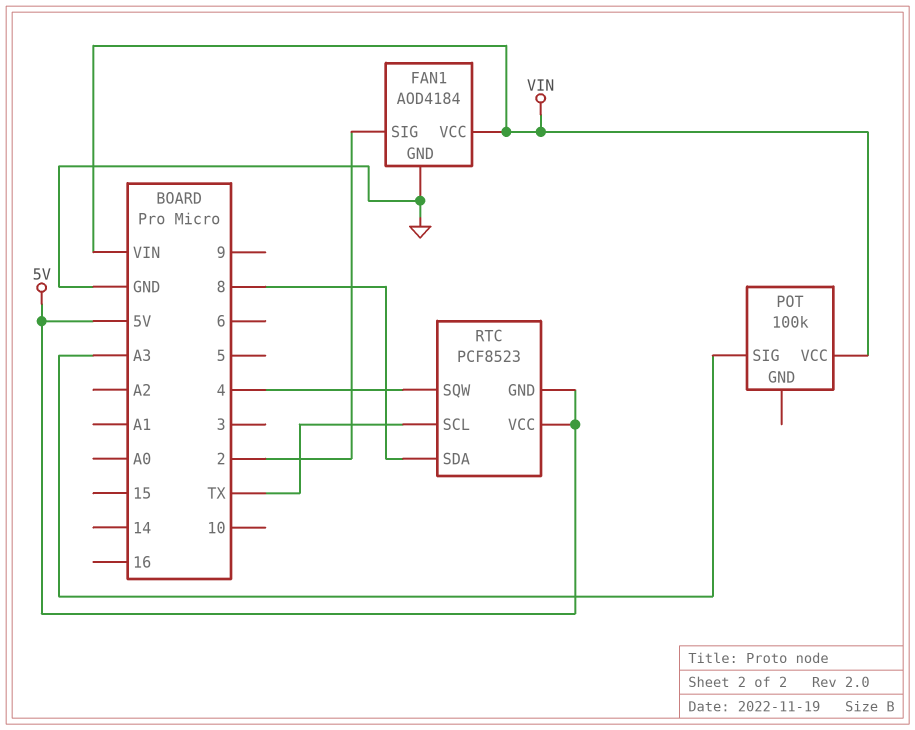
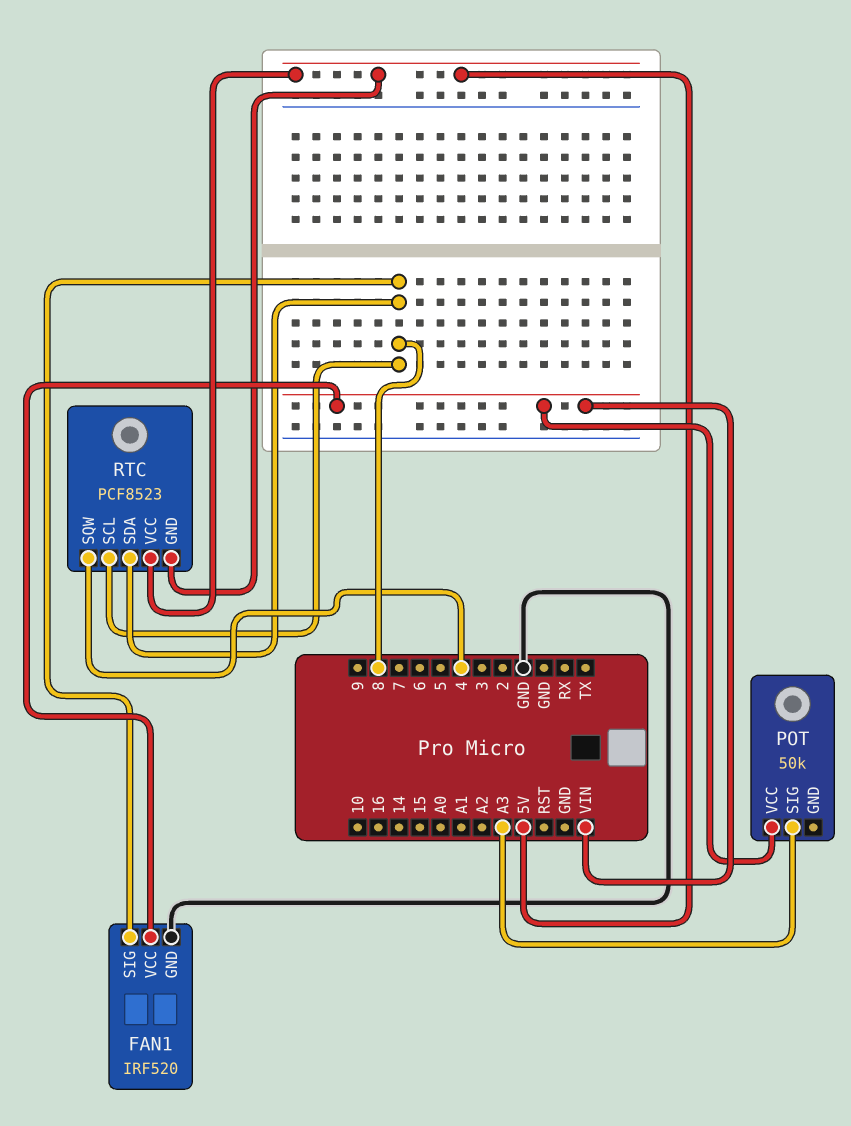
FAN1: AOD4184 -> IRF520
FAN1 pin SIG: 2 -> 8
POT: 100k -> 50k
RTC pin SCL: TX -> 8

